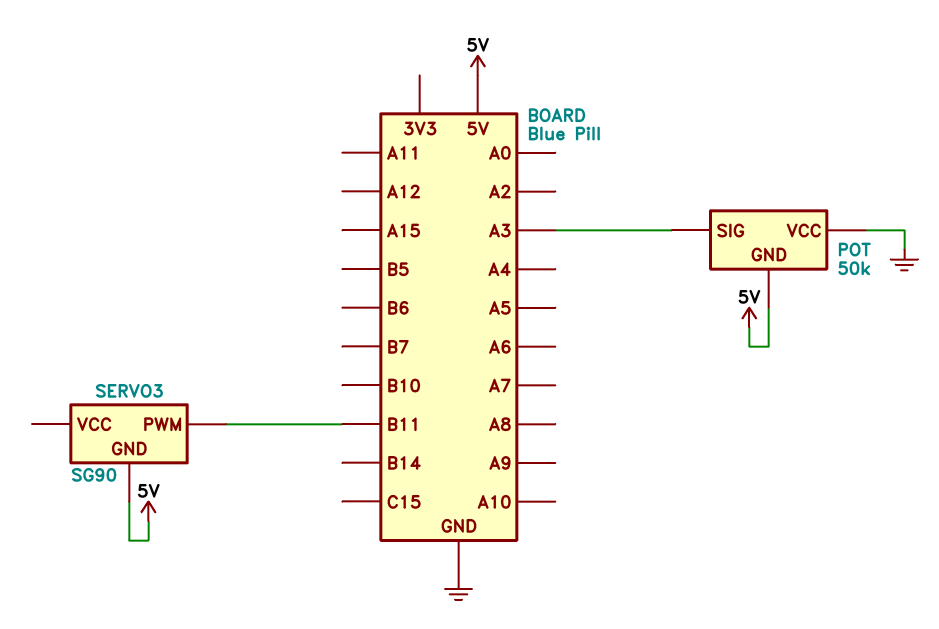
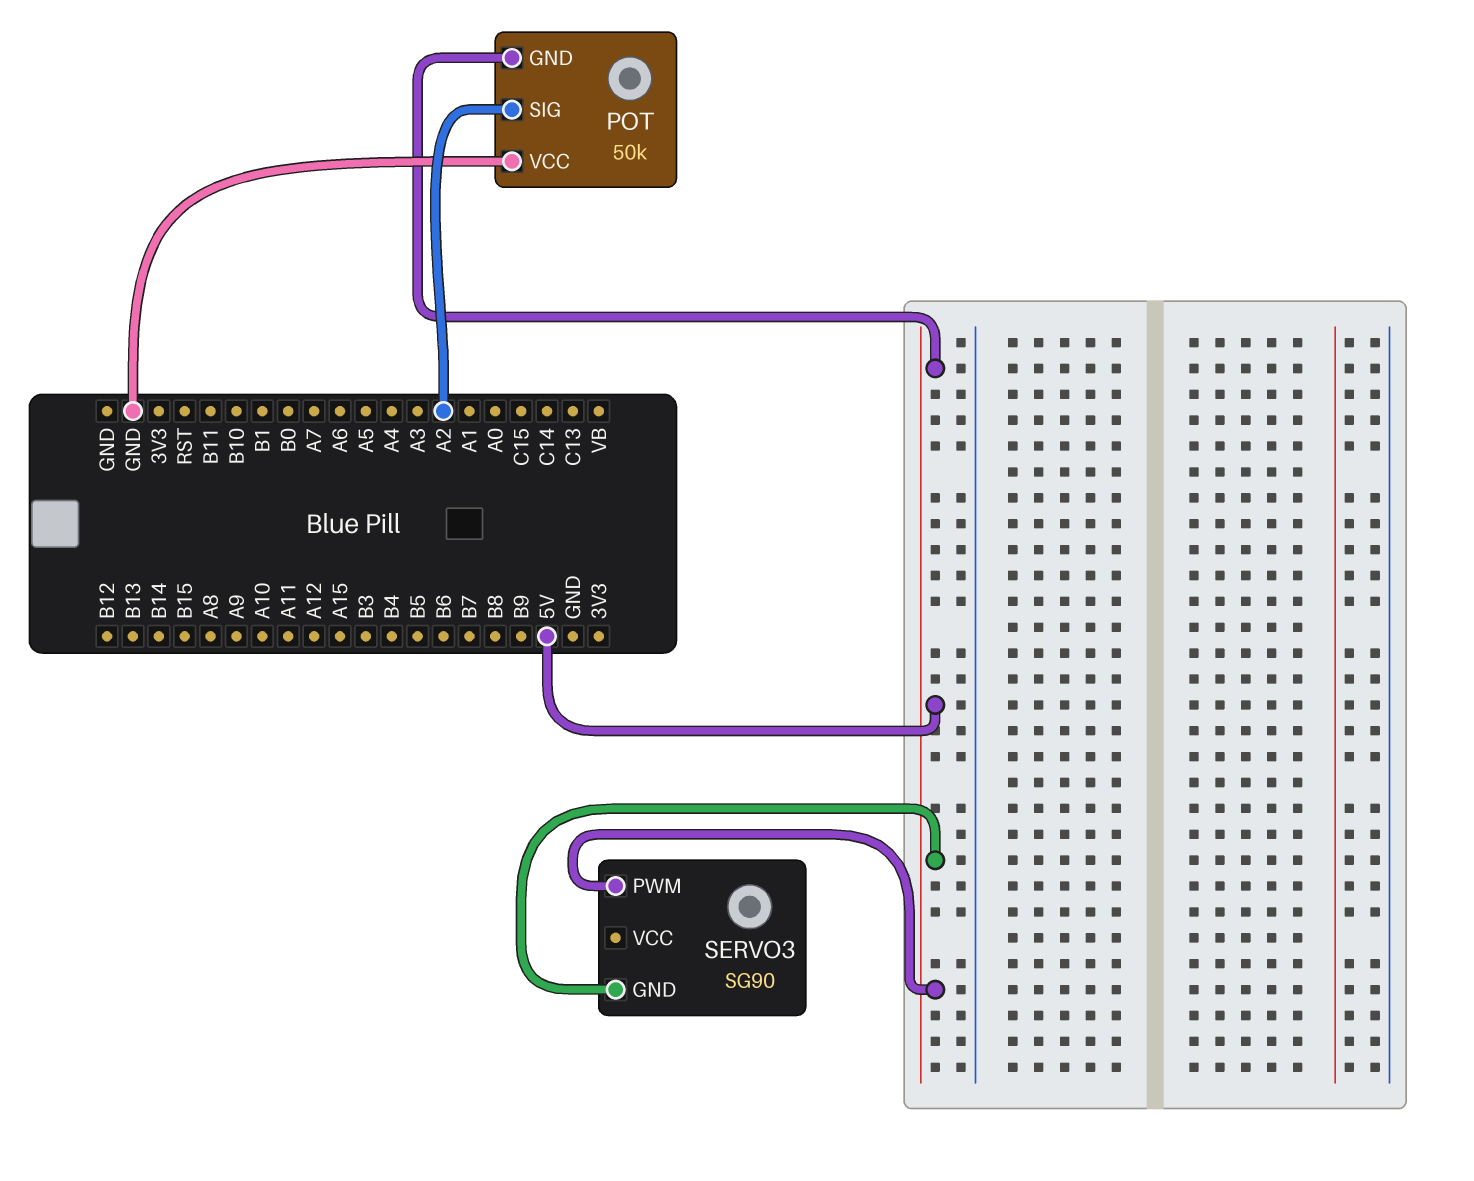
POT pin SIG: A3 -> A2
SERVO3 pin PWM: B11 -> 5V

